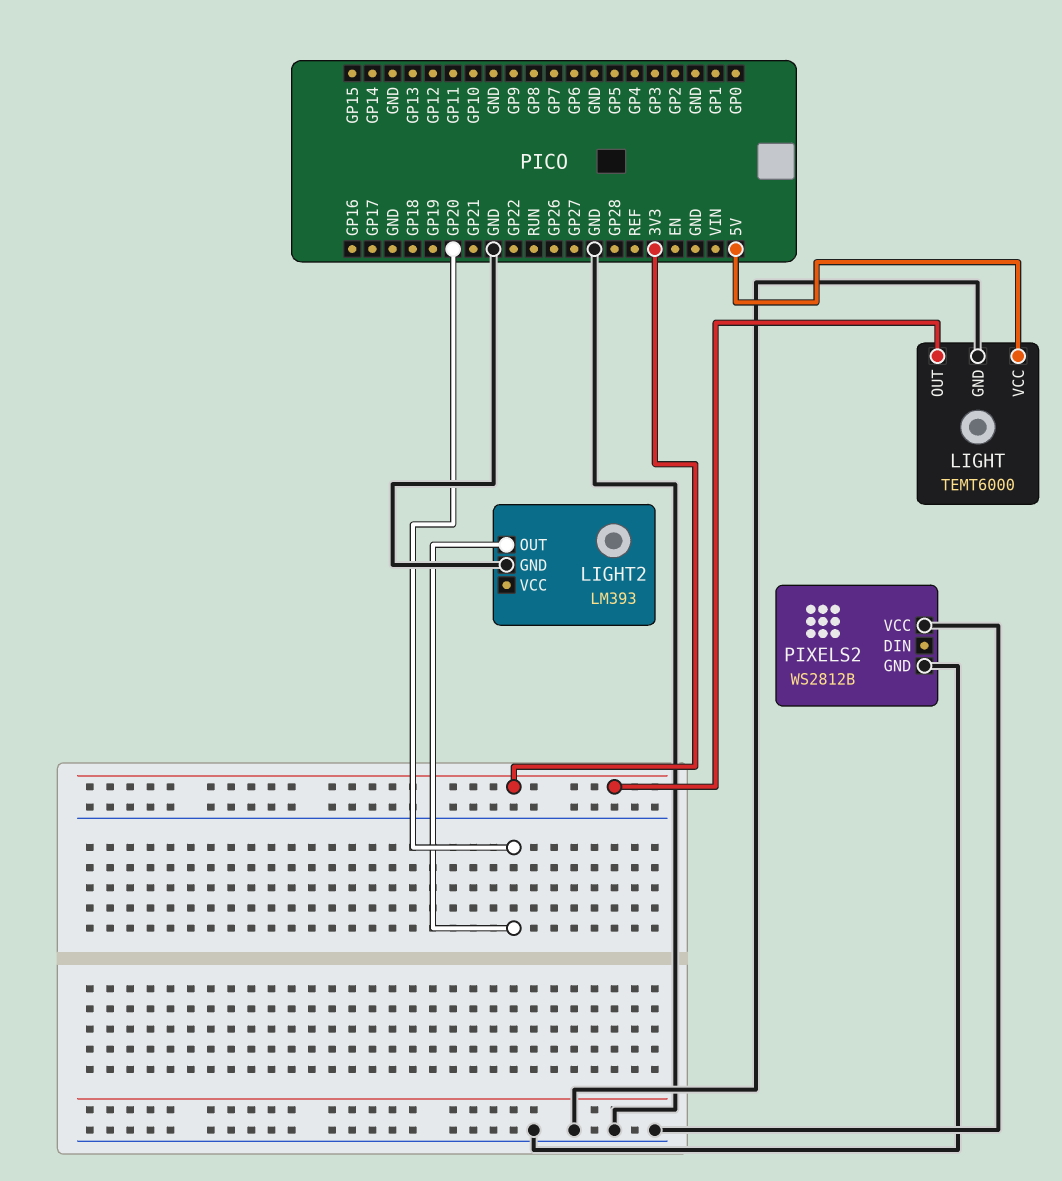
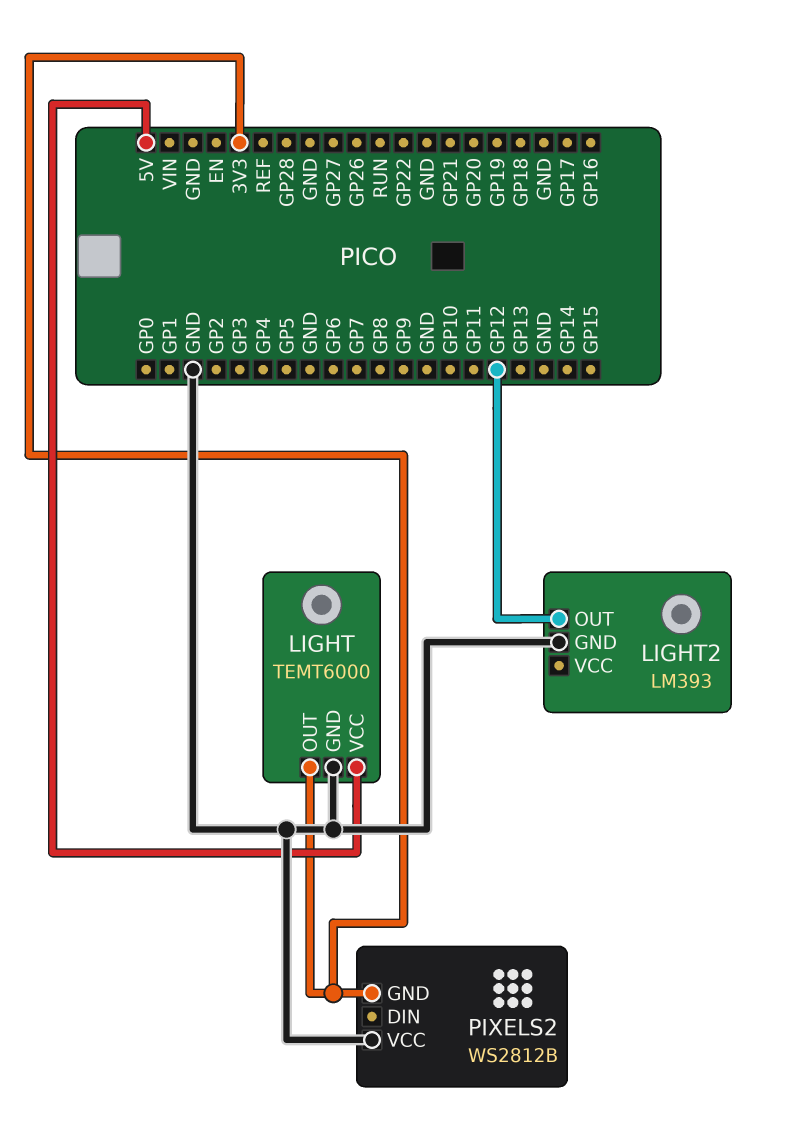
LIGHT2 pin OUT: GP20 -> GP12
PIXELS2 pin GND: GND -> 3V3

